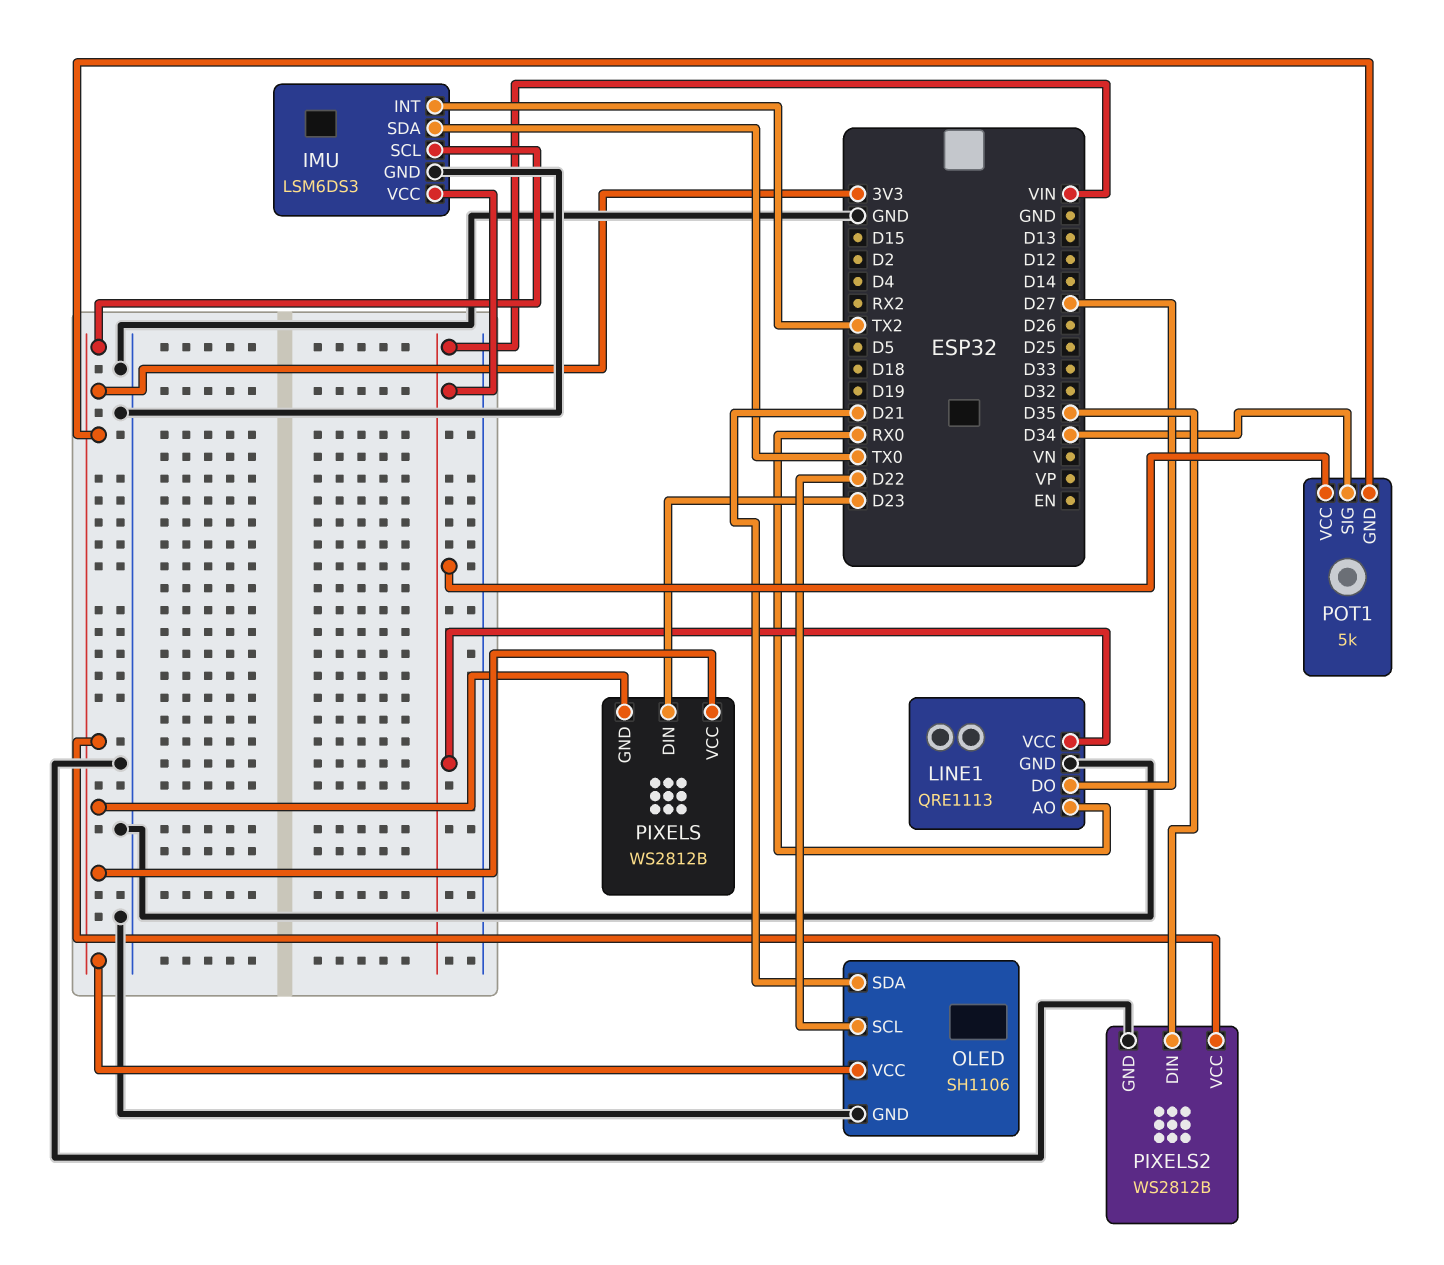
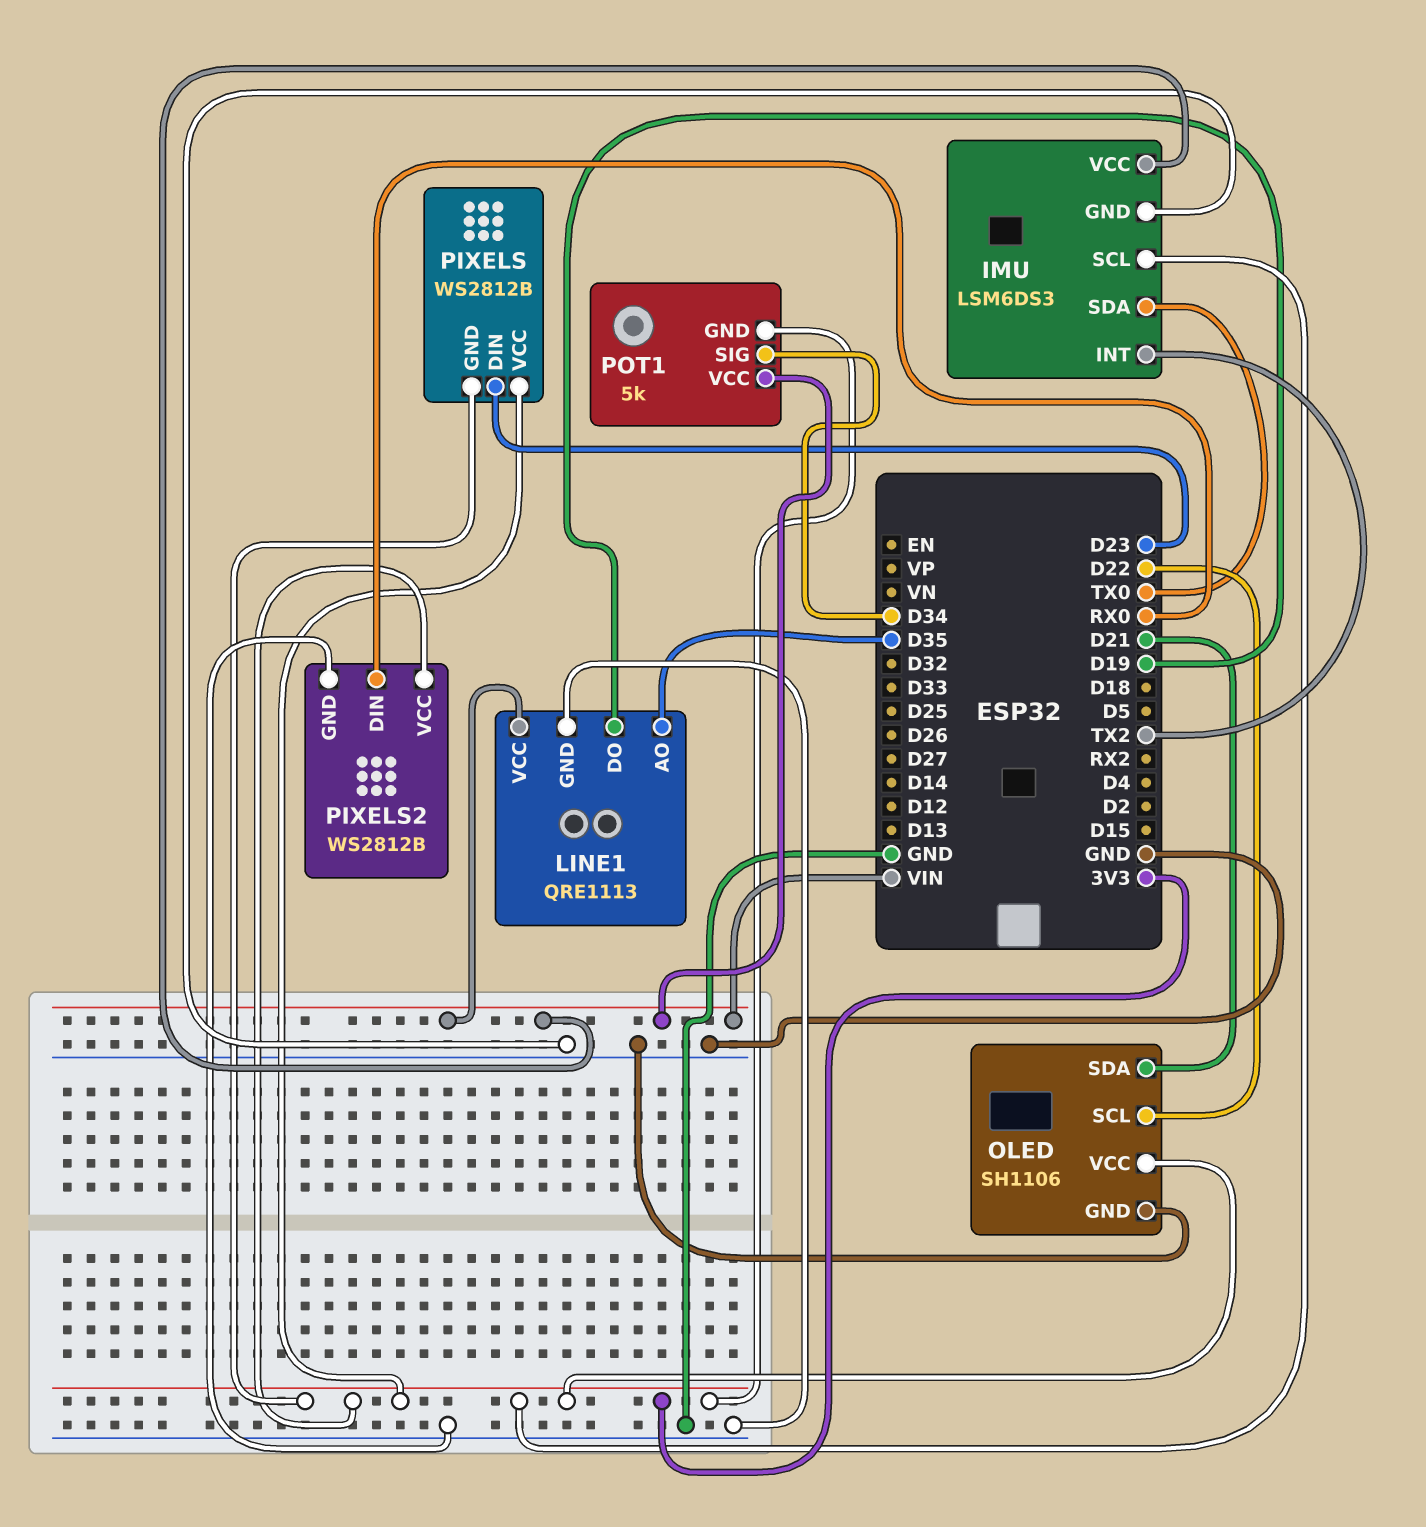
LINE1 pin AO: RX0 -> D35
LINE1 pin DO: D27 -> D19
PIXELS2 pin DIN: D35 -> RX0

